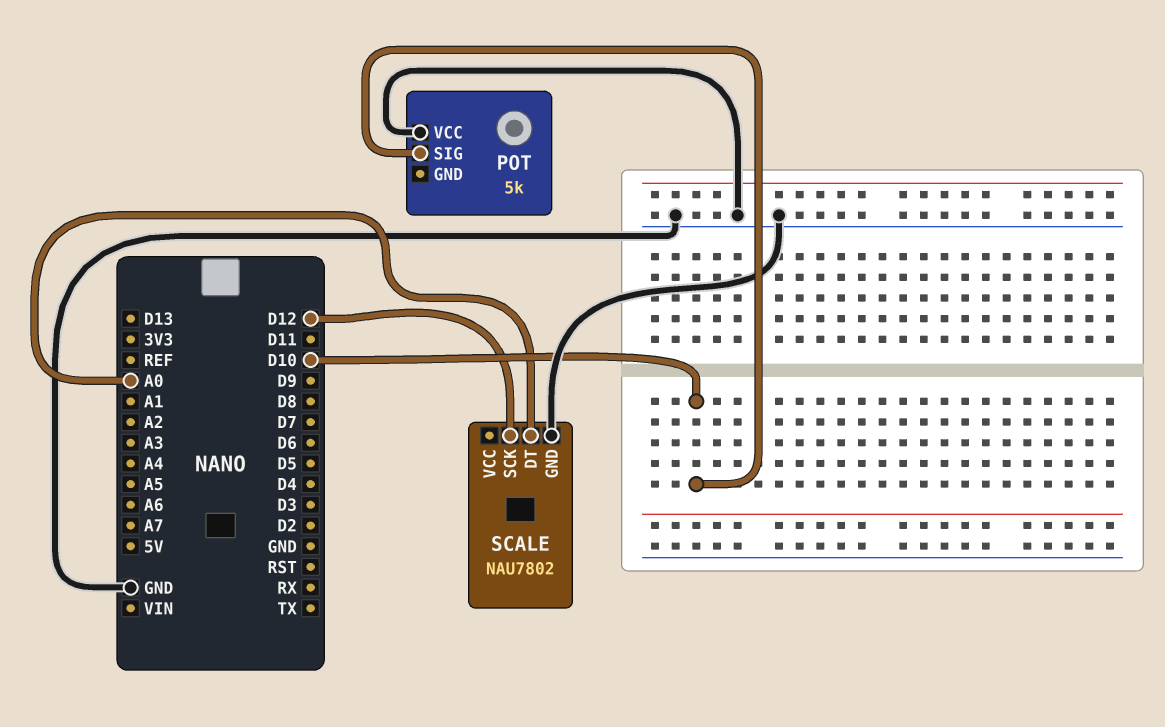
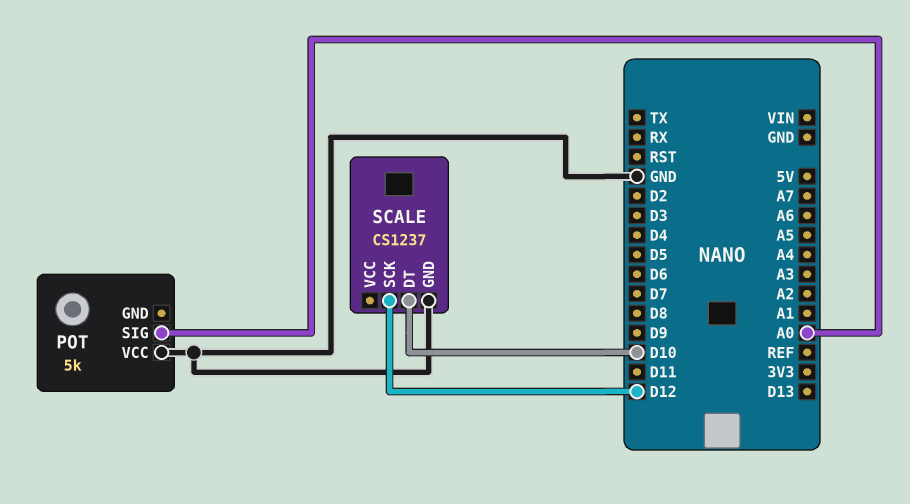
POT pin SIG: D10 -> A0
SCALE: NAU7802 -> CS1237
SCALE pin DT: A0 -> D10

